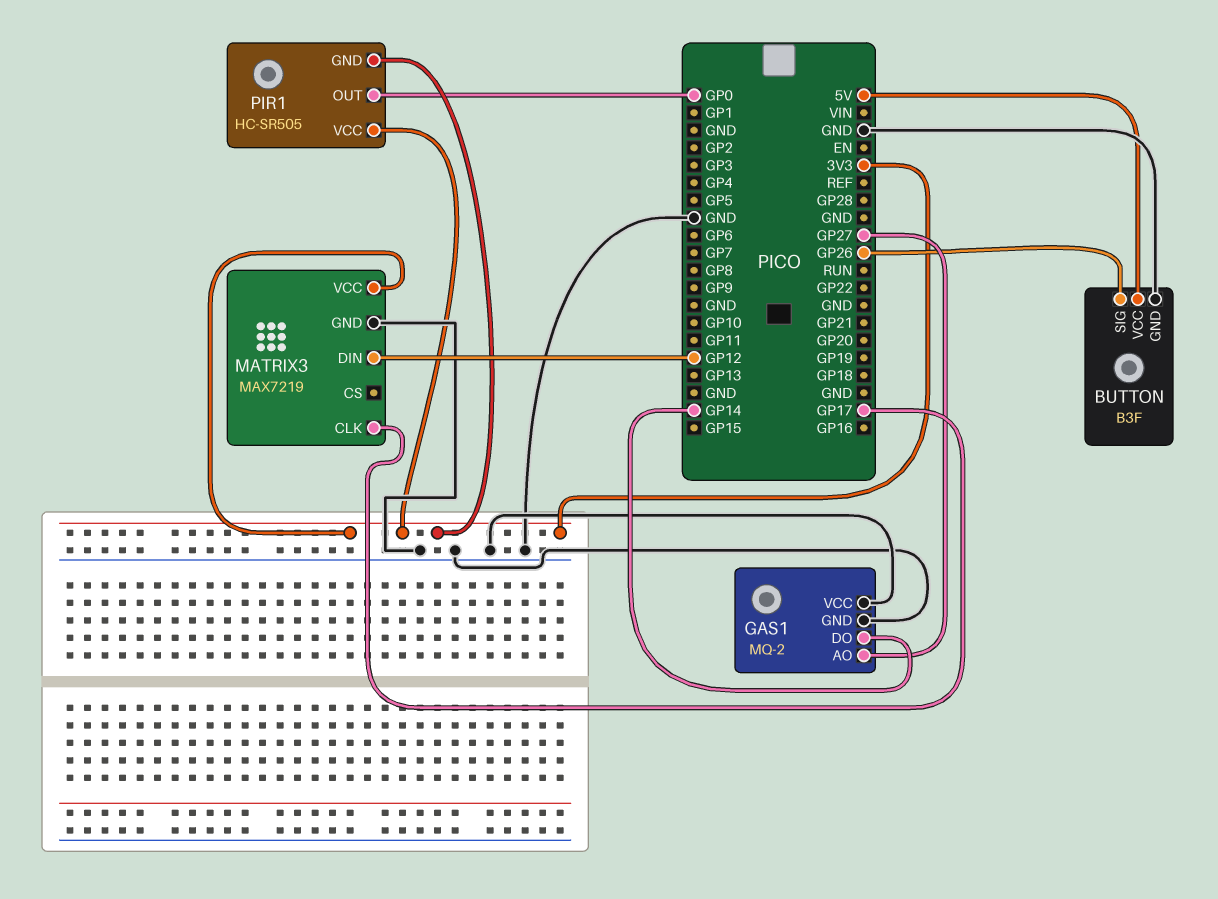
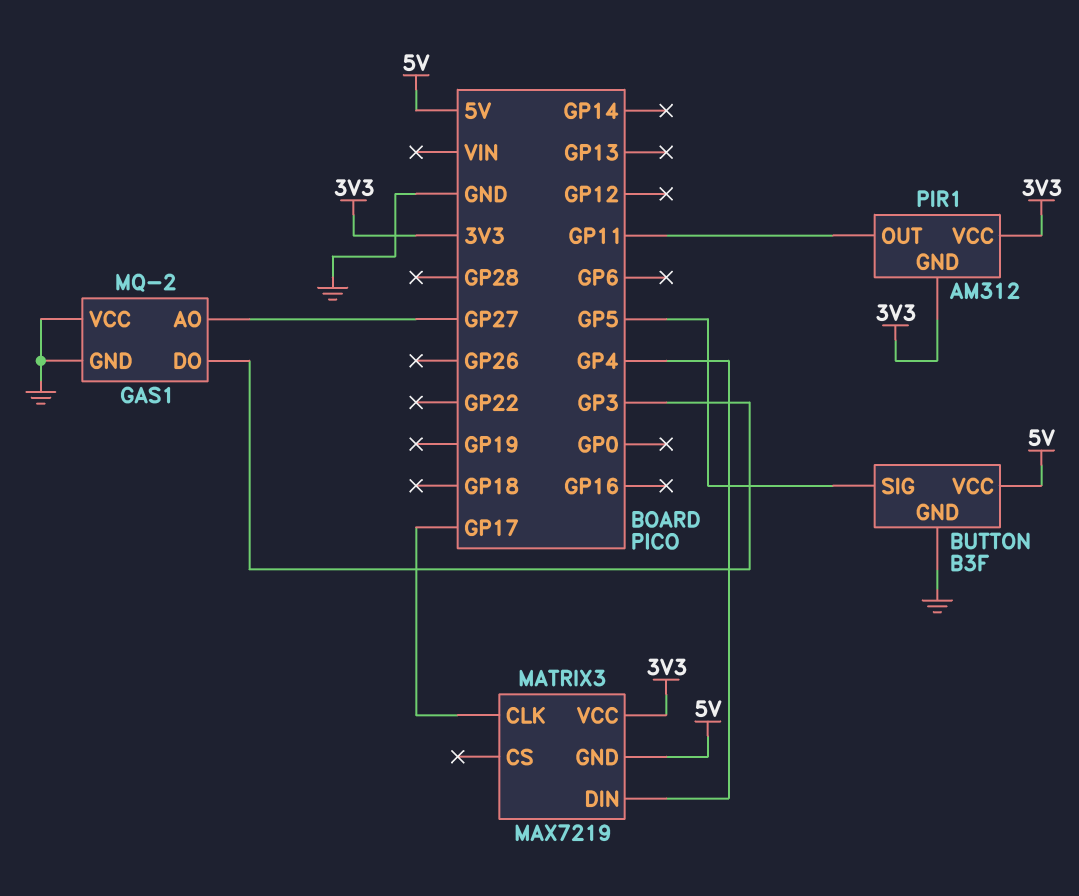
BUTTON pin SIG: GP26 -> GP5
GAS1 pin DO: GP14 -> GP3
MATRIX3 pin DIN: GP12 -> GP4
MATRIX3 pin GND: GND -> 5V
PIR1: HC-SR505 -> AM312
PIR1 pin OUT: GP0 -> GP11

